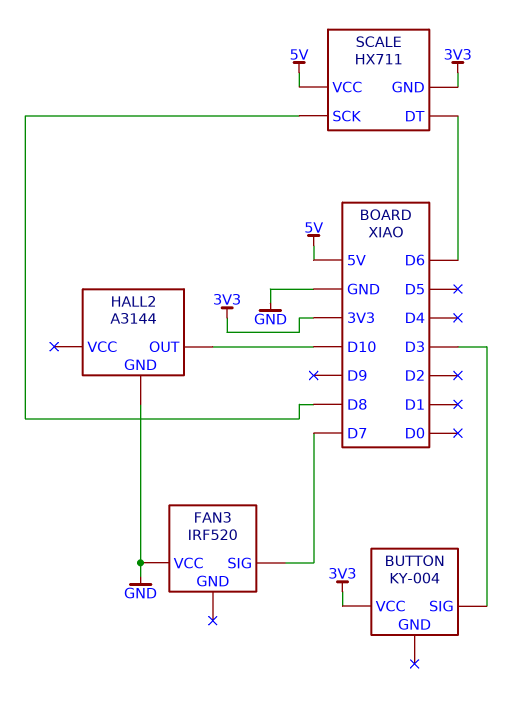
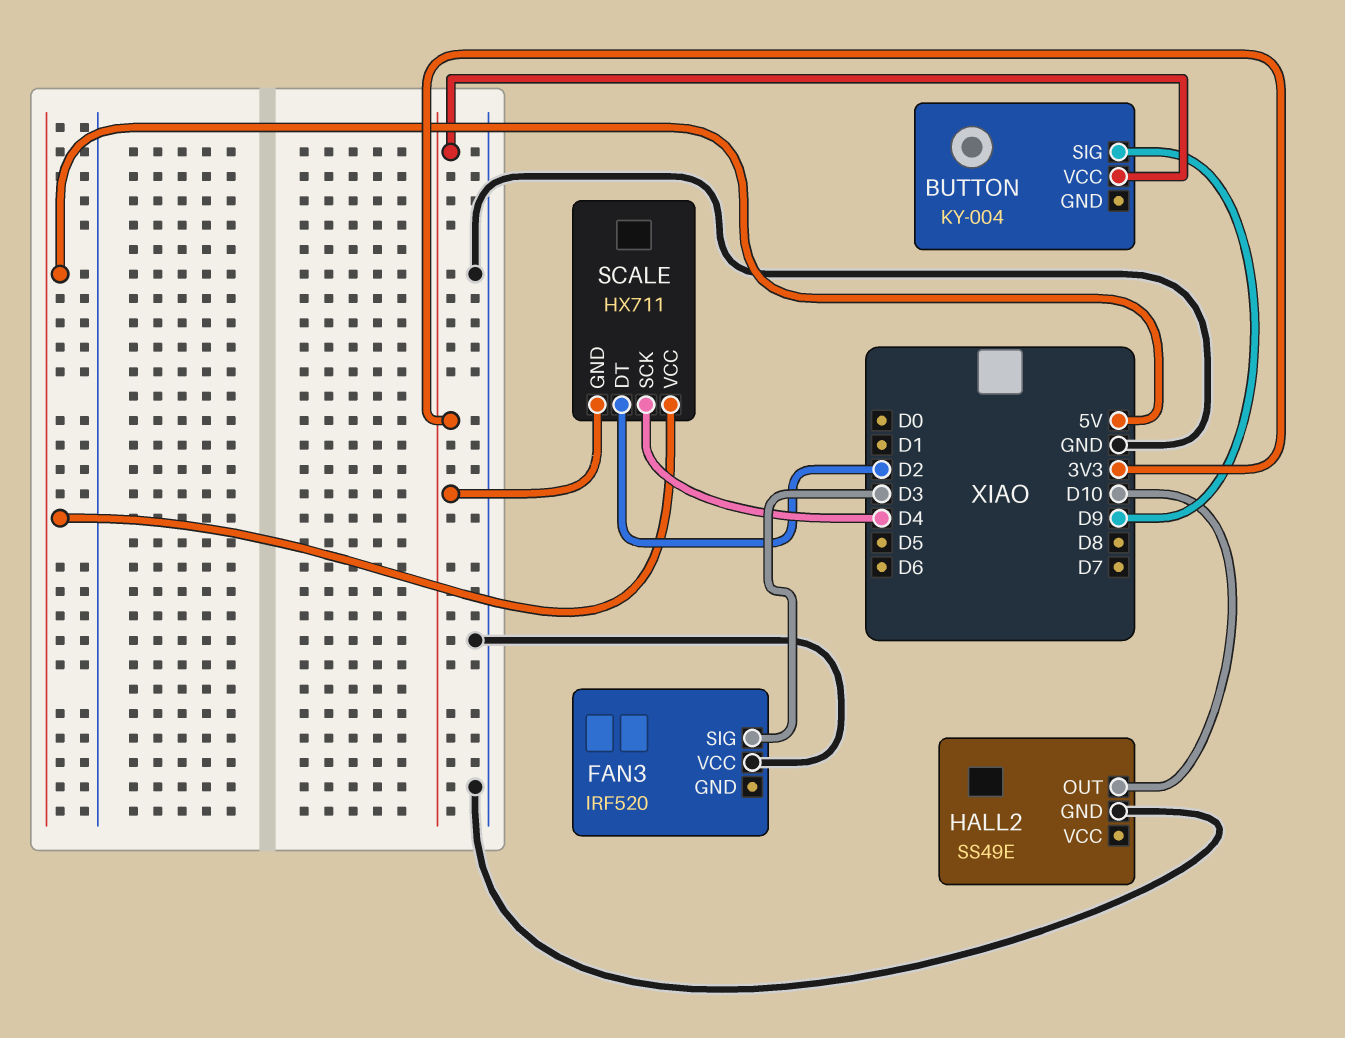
BUTTON pin SIG: D3 -> D9
FAN3 pin SIG: D7 -> D3
HALL2: A3144 -> SS49E
SCALE pin DT: D6 -> D2
SCALE pin SCK: D8 -> D4

